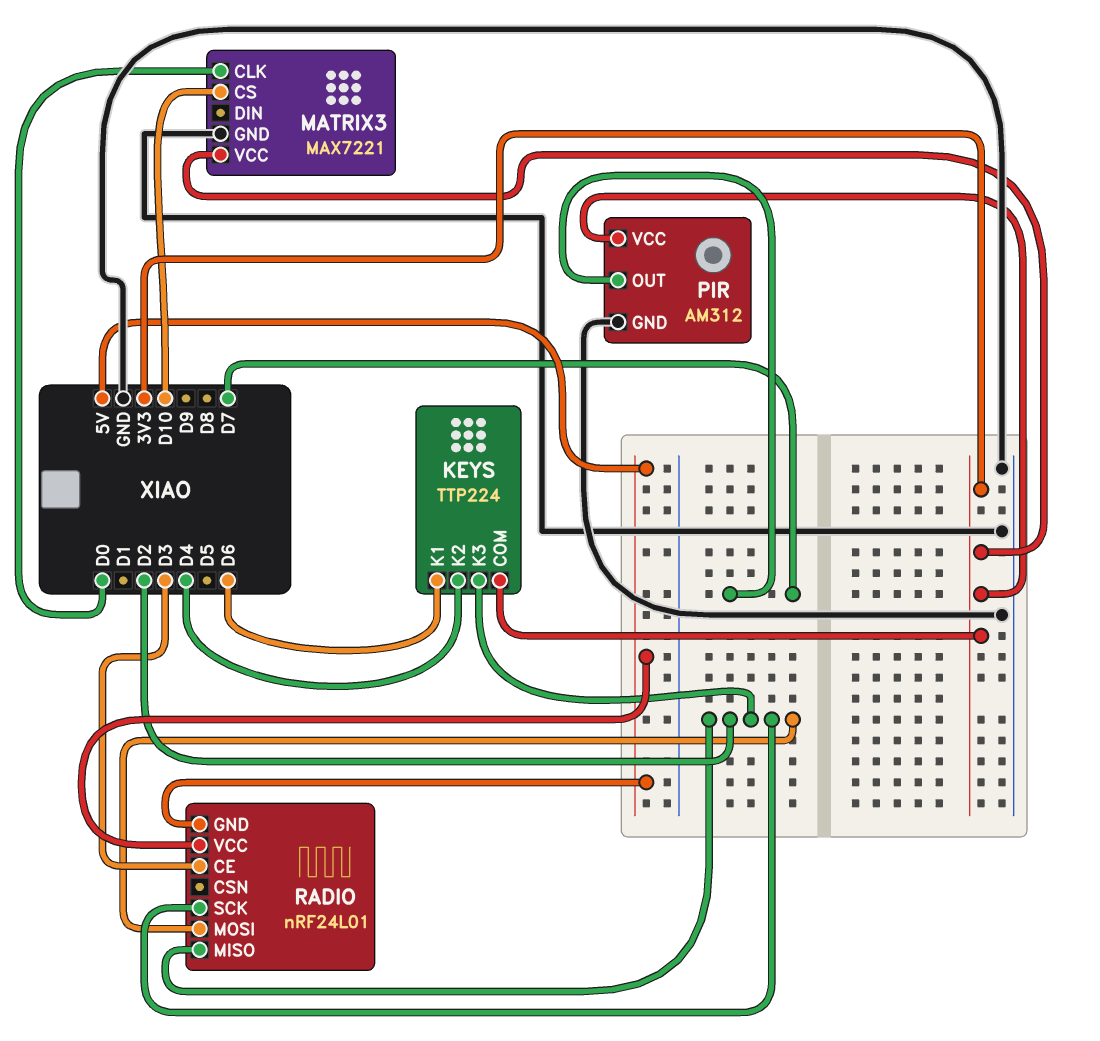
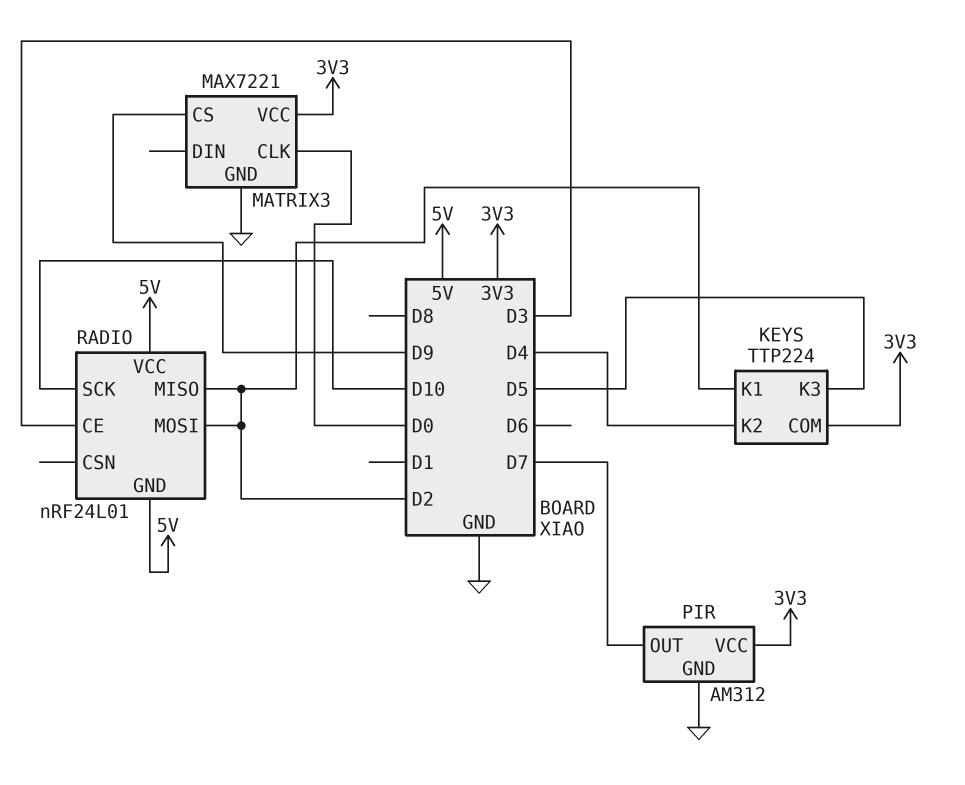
KEYS pin K1: D6 -> D2
KEYS pin K3: D2 -> D5
MATRIX3 pin CS: D10 -> D9
RADIO pin SCK: D2 -> D10

